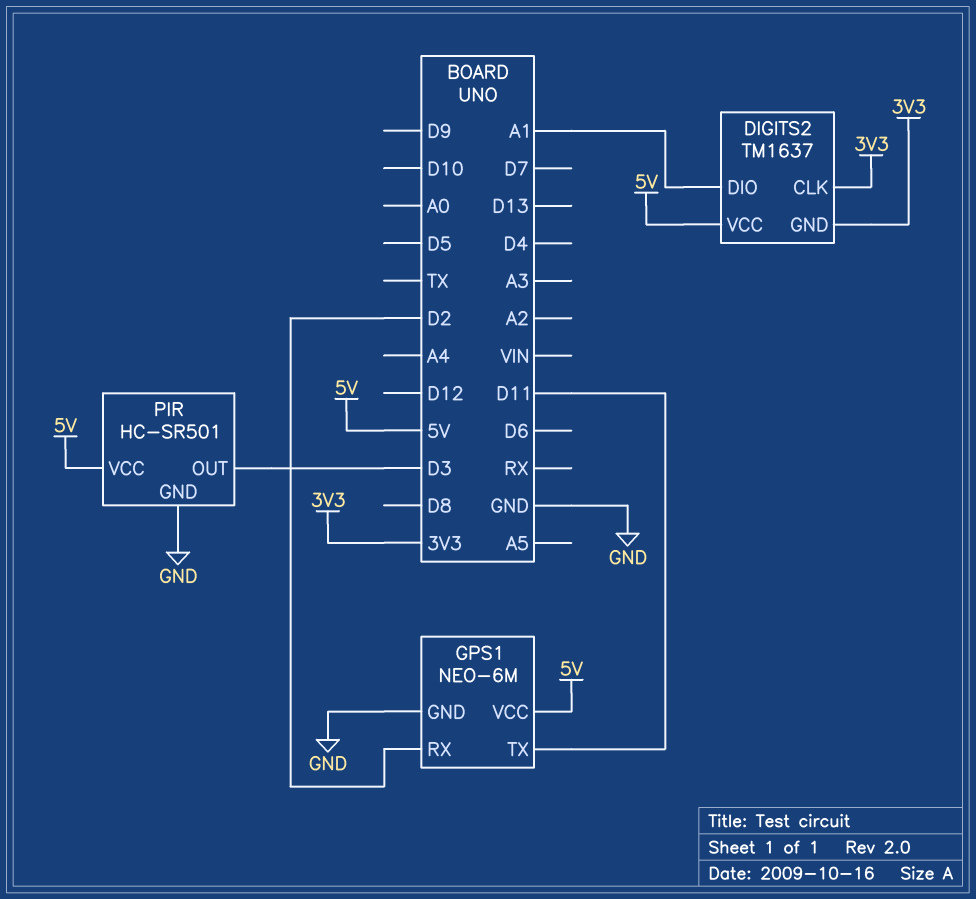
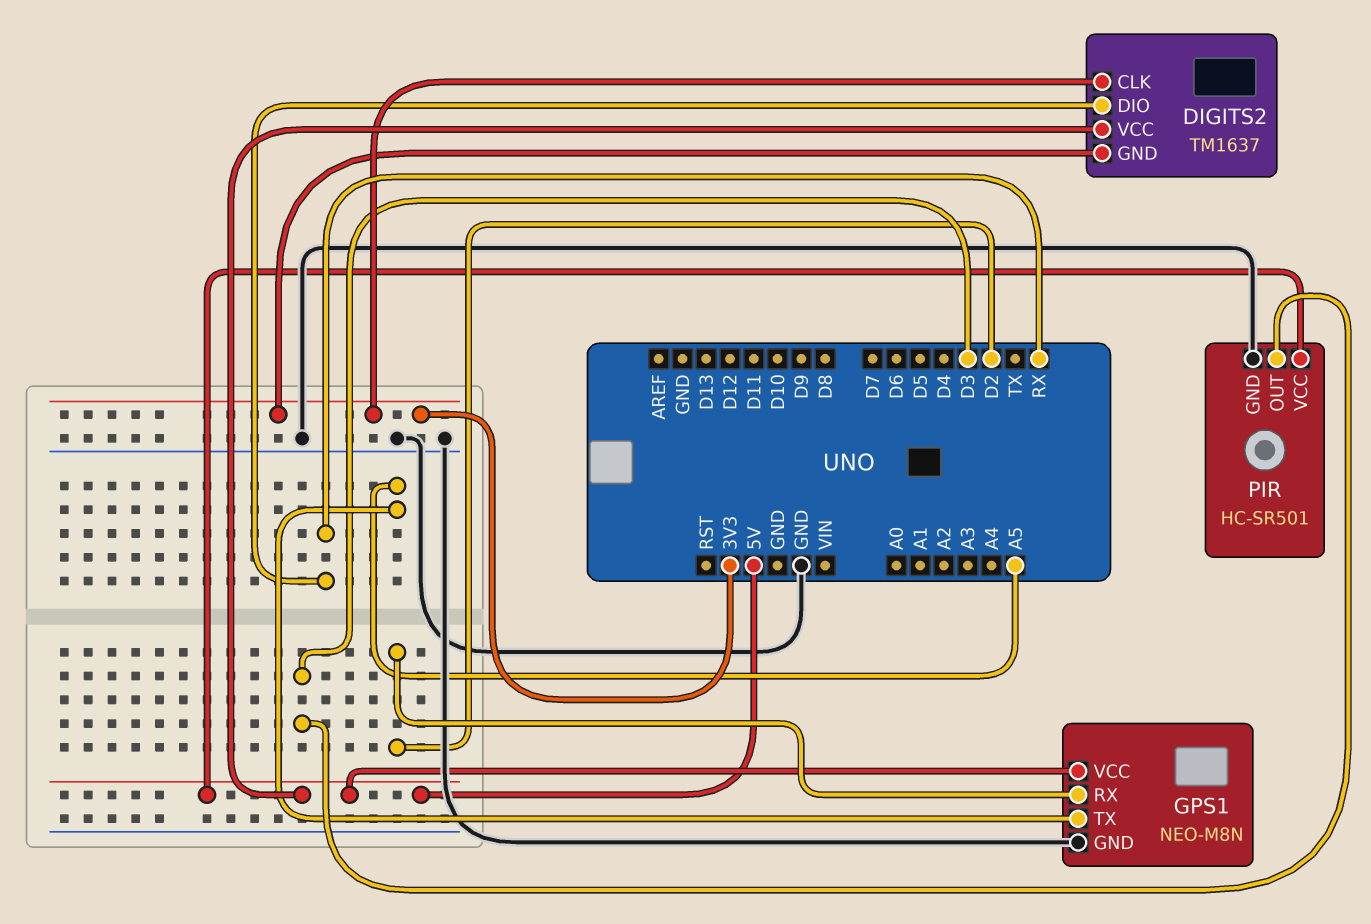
DIGITS2 pin DIO: A1 -> RX
GPS1: NEO-6M -> NEO-M8N
GPS1 pin TX: D11 -> A5

